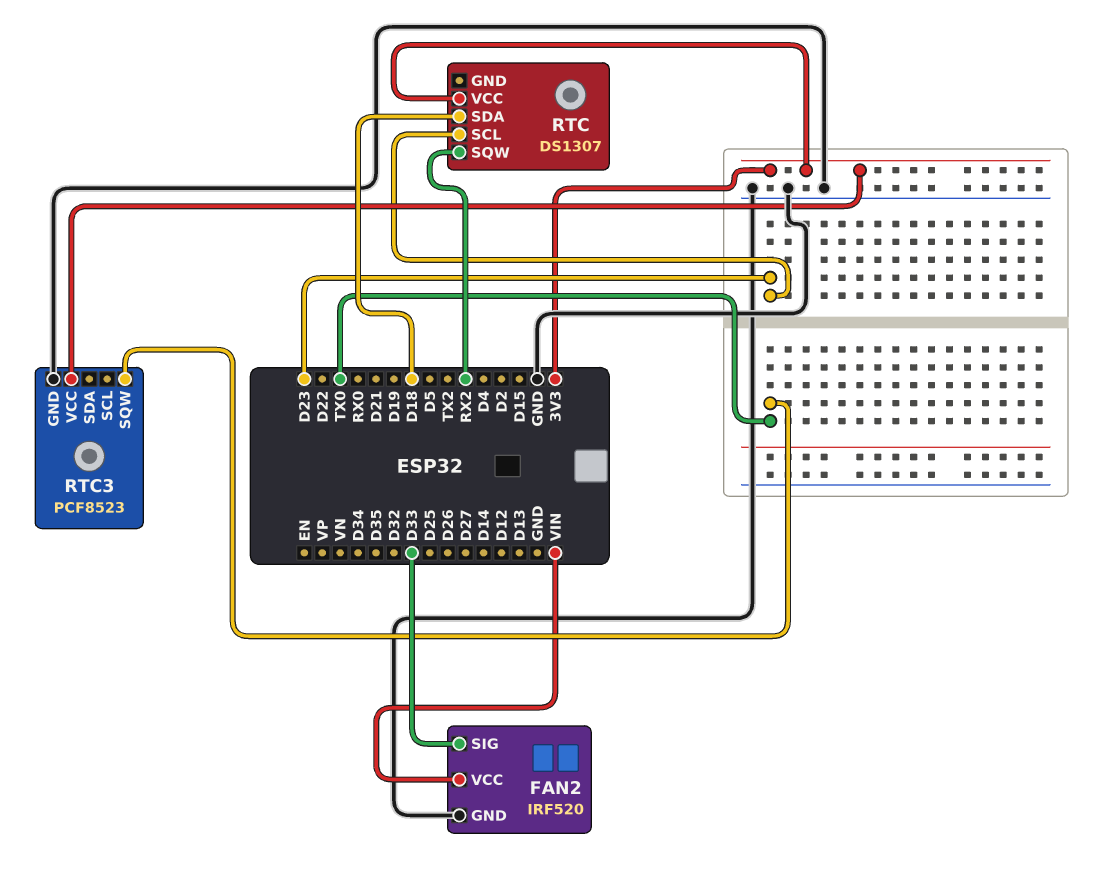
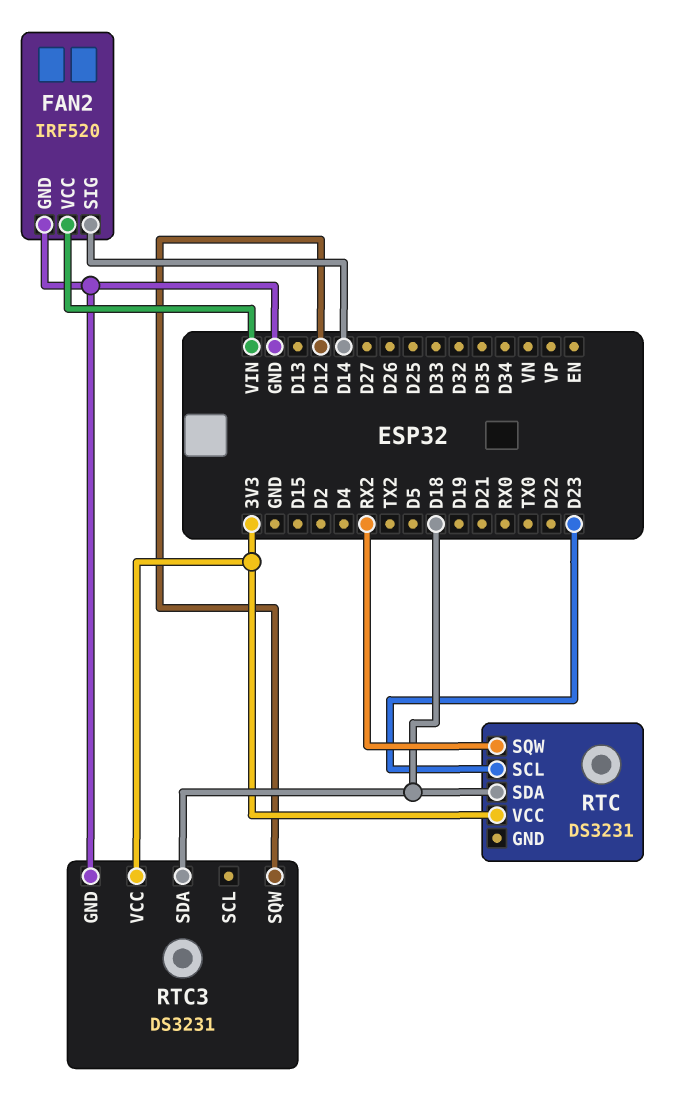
FAN2 pin SIG: D33 -> D14
RTC: DS1307 -> DS3231
RTC3: PCF8523 -> DS3231
RTC3 pin SDA: none -> D18
RTC3 pin SQW: TX0 -> D12

